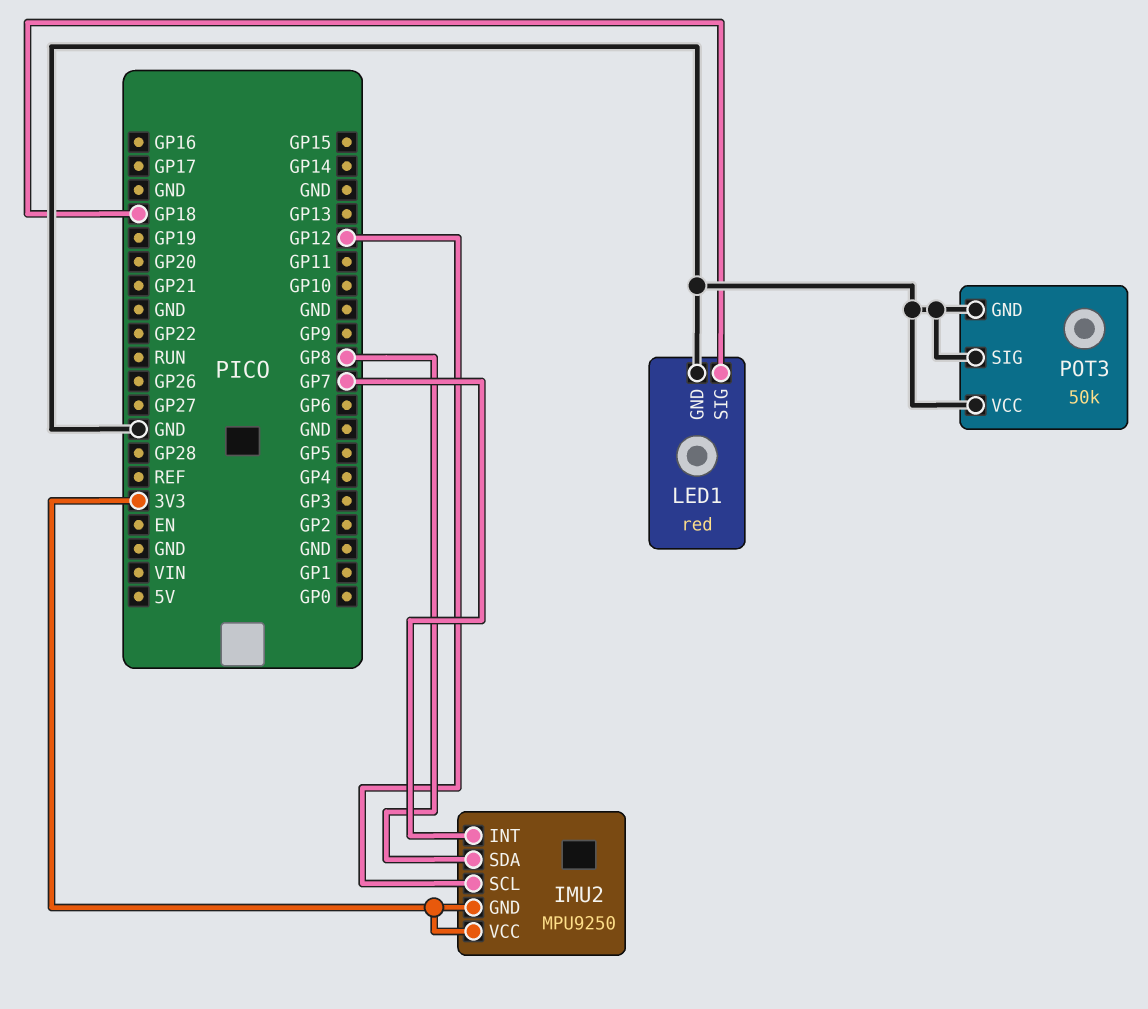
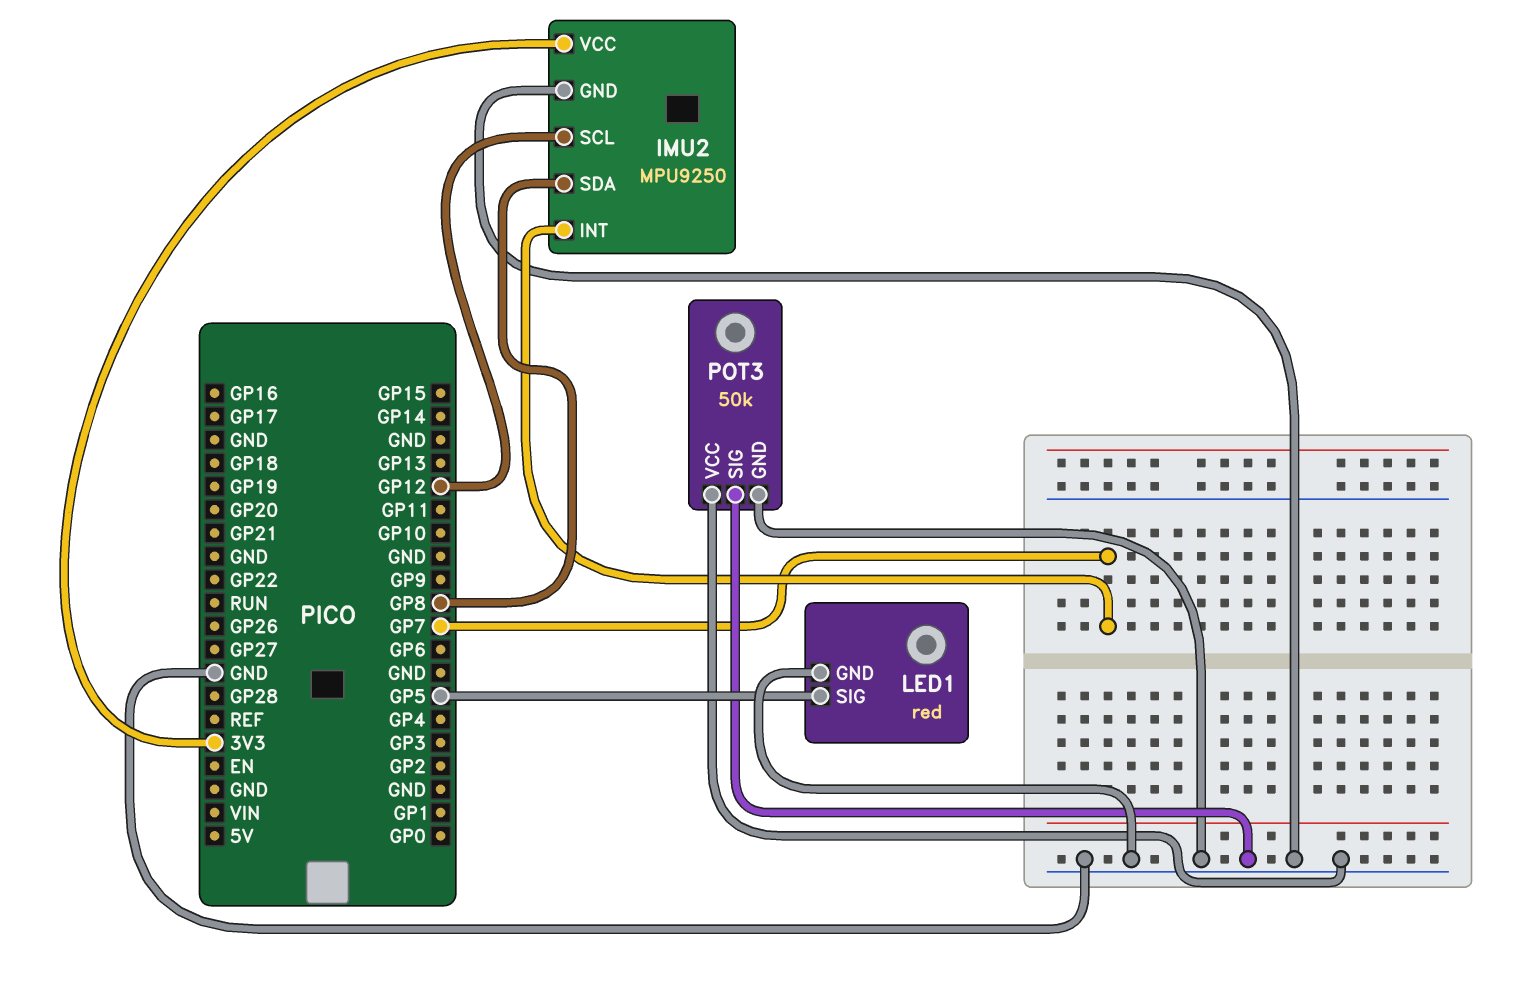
IMU2 pin GND: 3V3 -> GND
LED1 pin SIG: GP18 -> GP5

